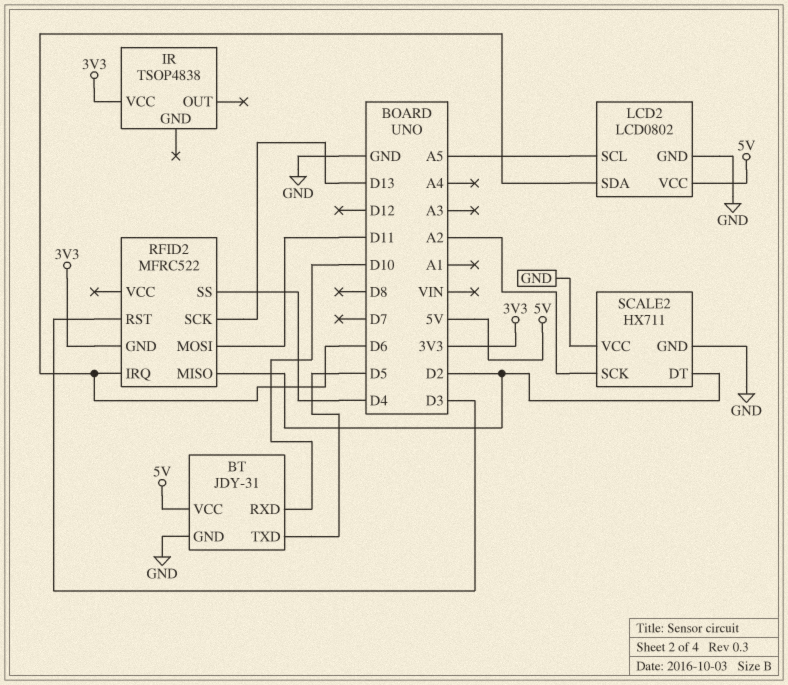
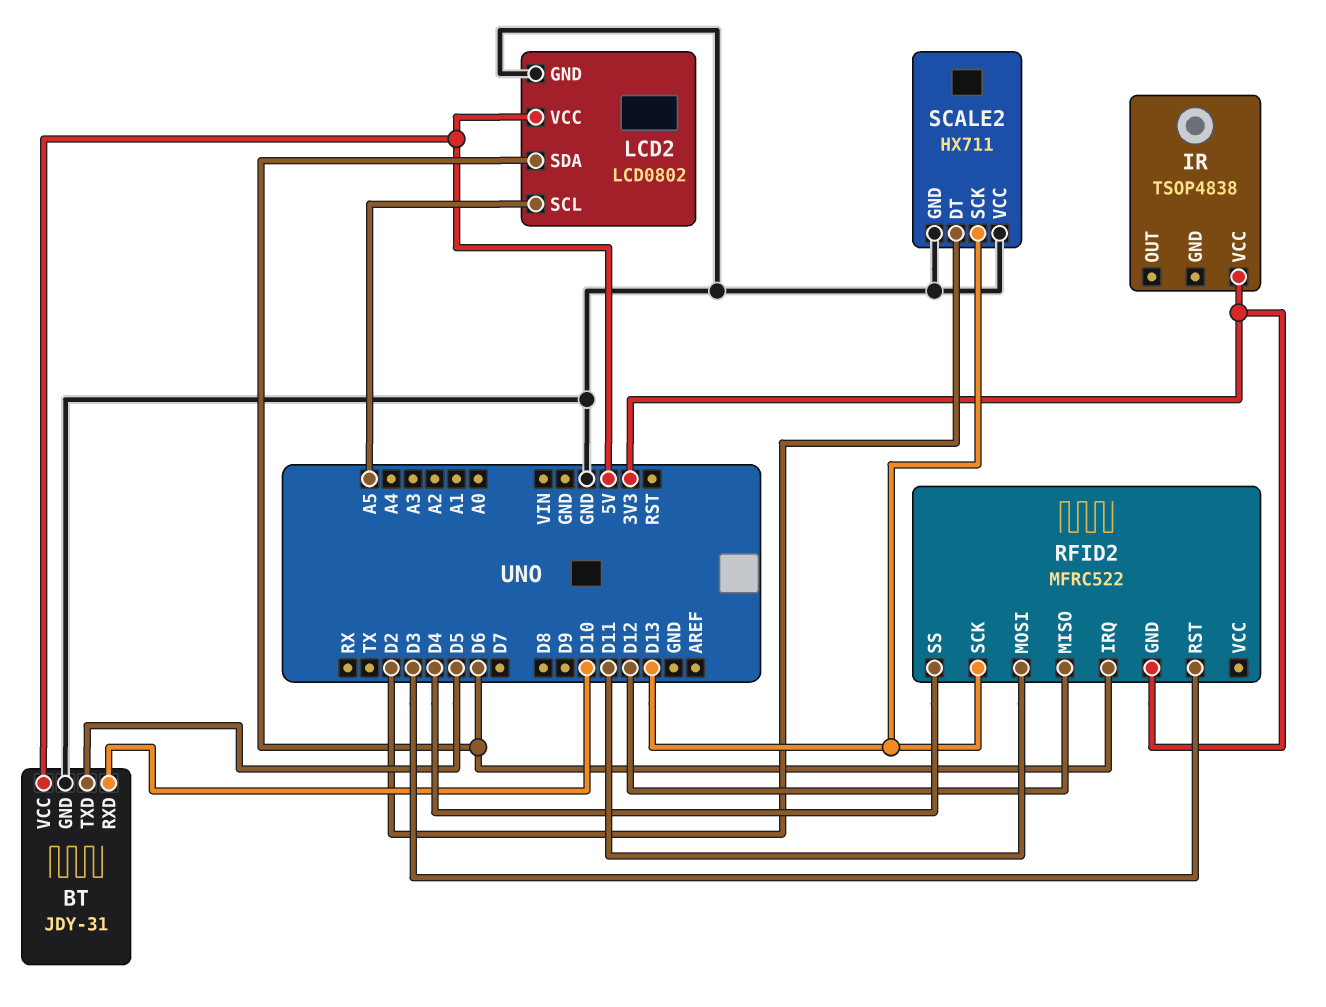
RFID2 pin MISO: D2 -> D12
SCALE2 pin SCK: A2 -> D13

